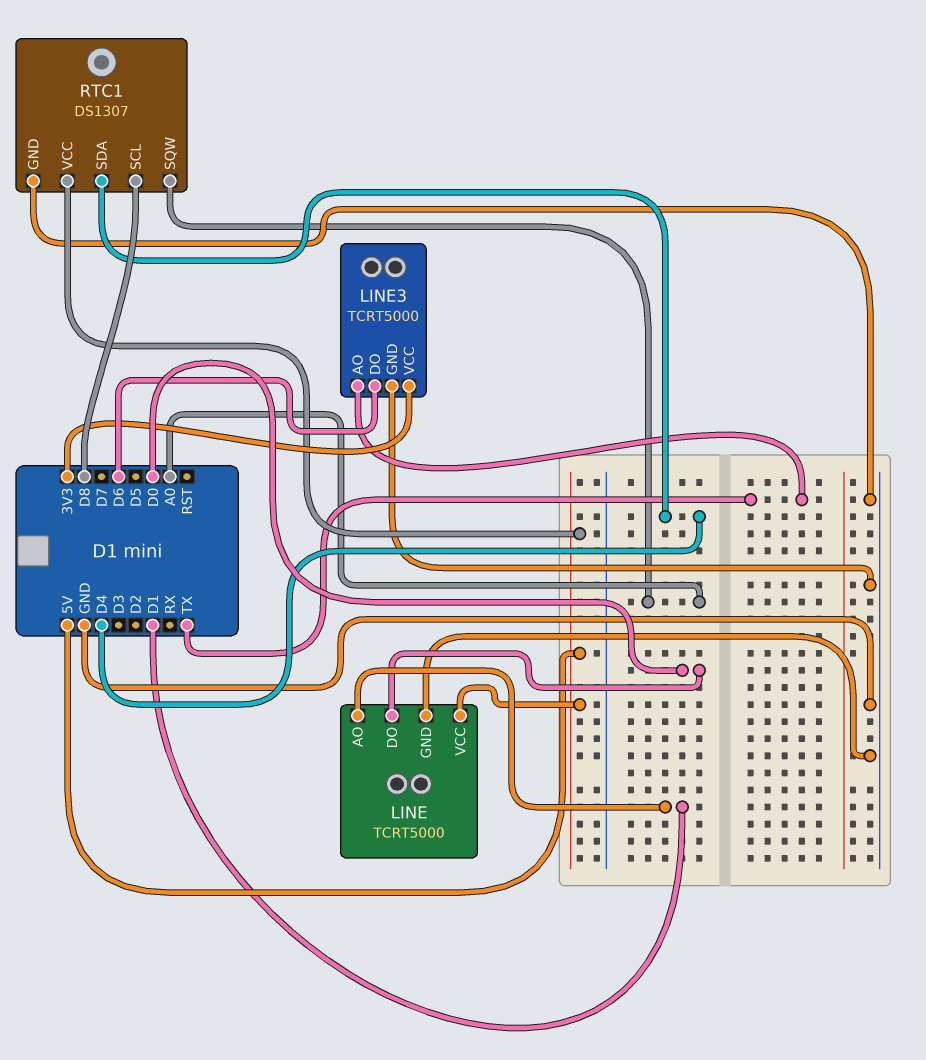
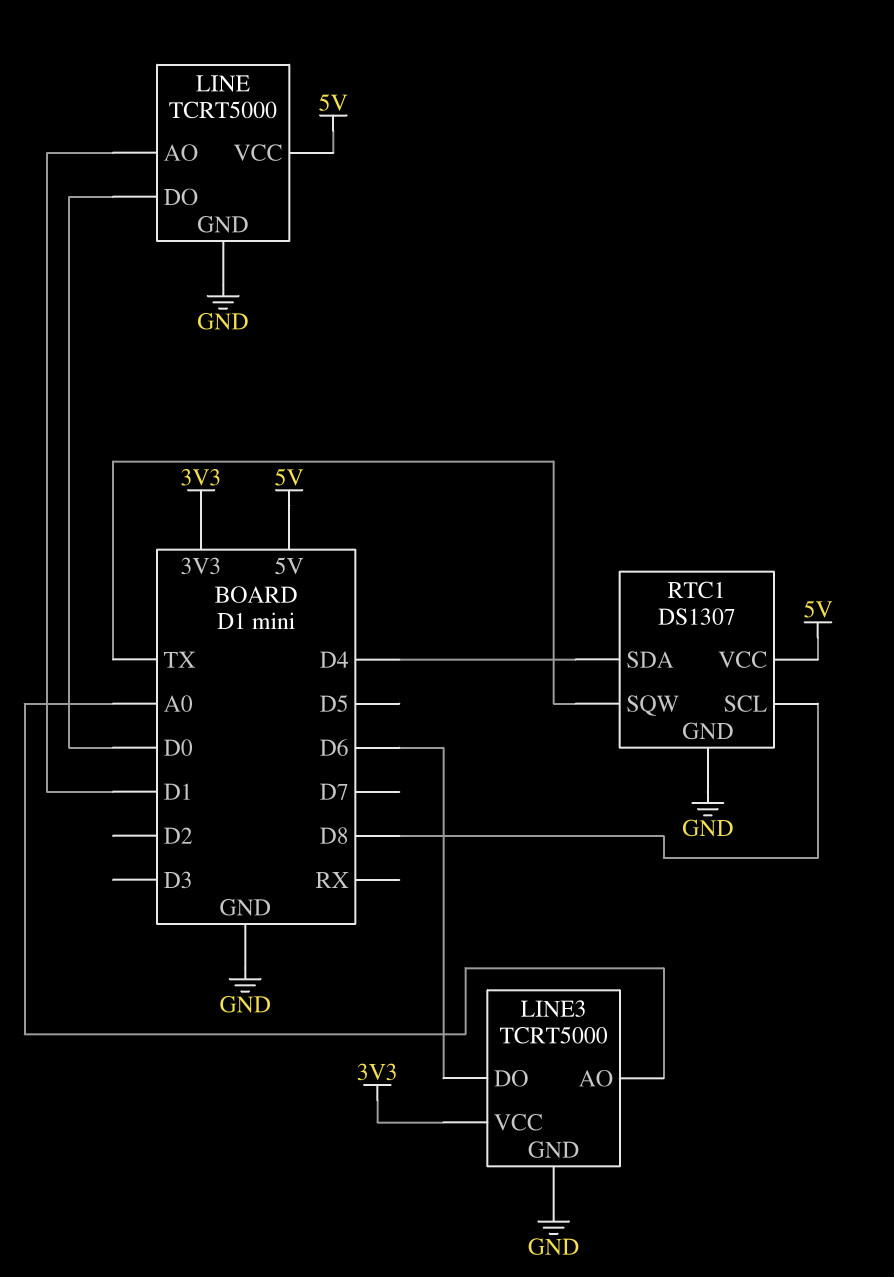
LINE3 pin AO: TX -> A0
RTC1 pin SQW: A0 -> TX

